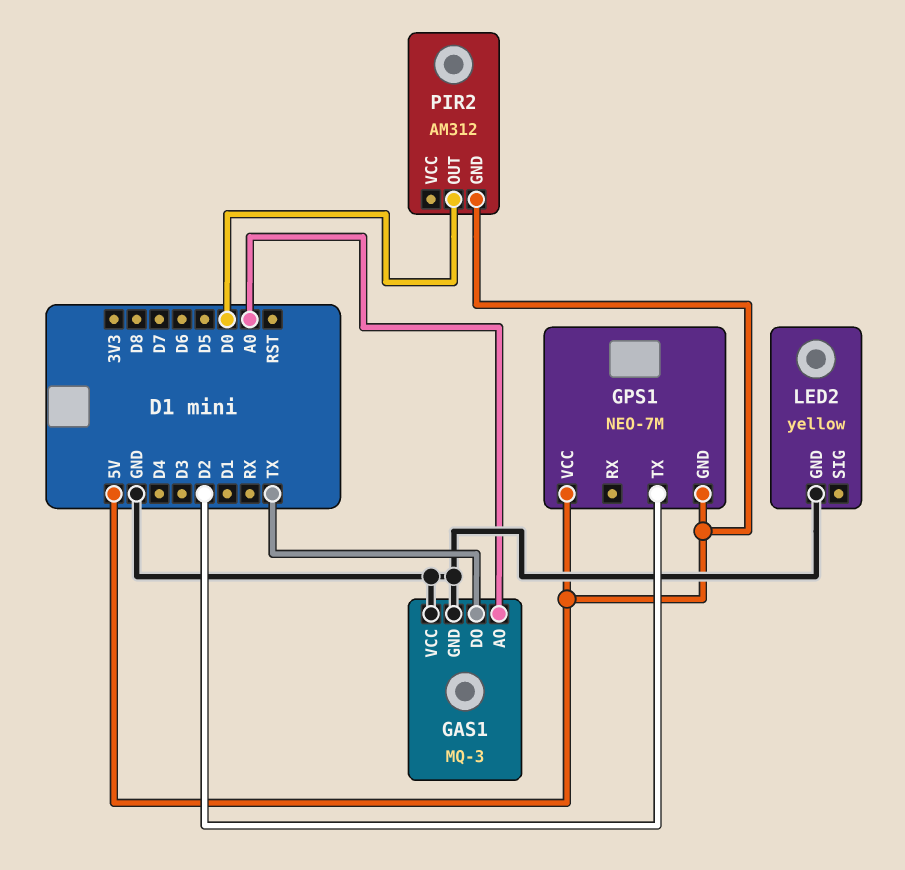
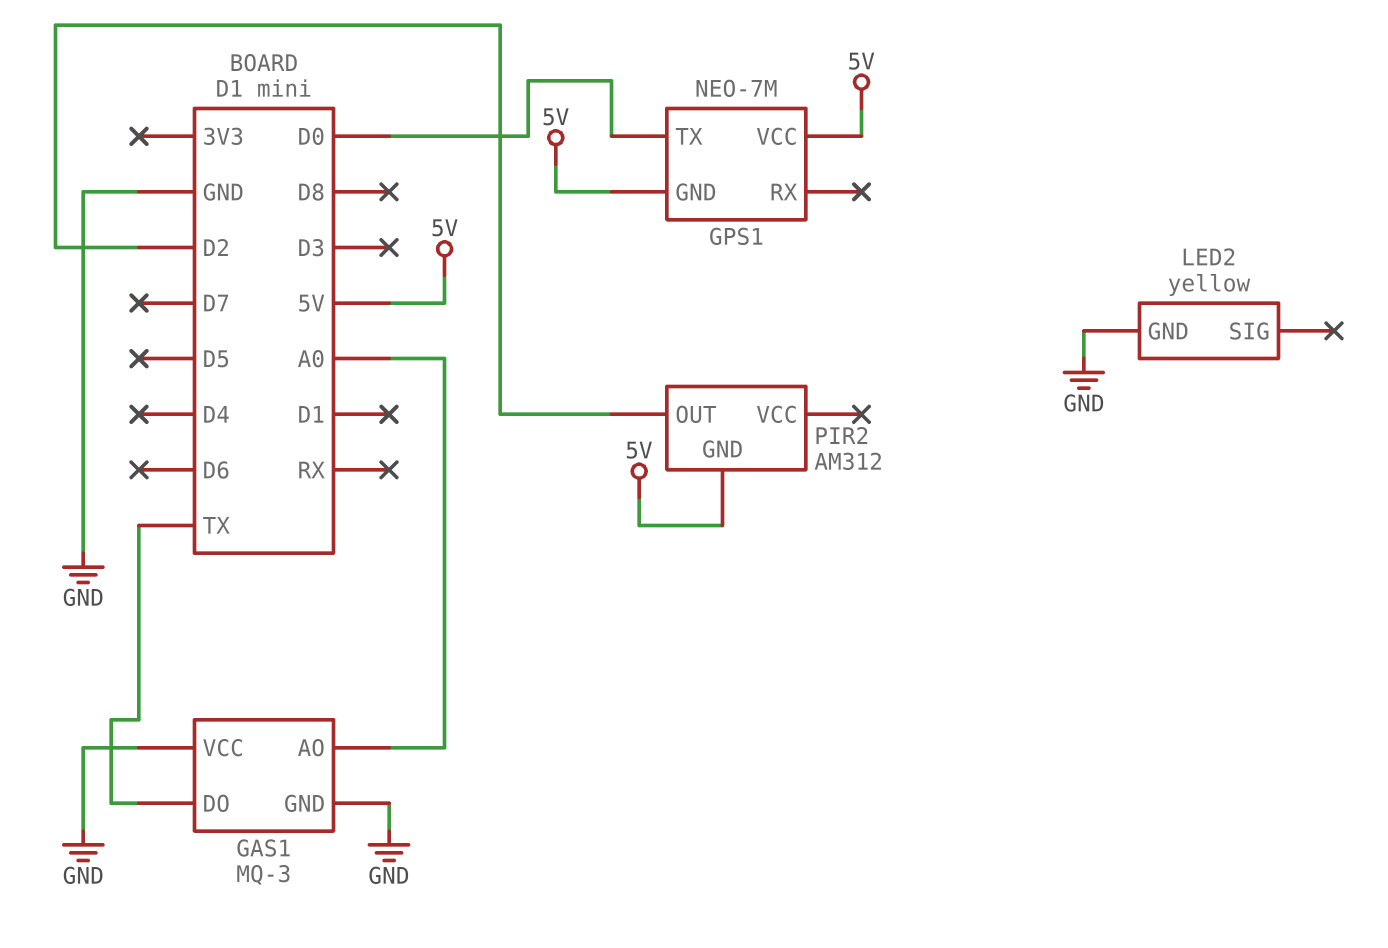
GPS1 pin TX: D2 -> D0
PIR2 pin OUT: D0 -> D2

